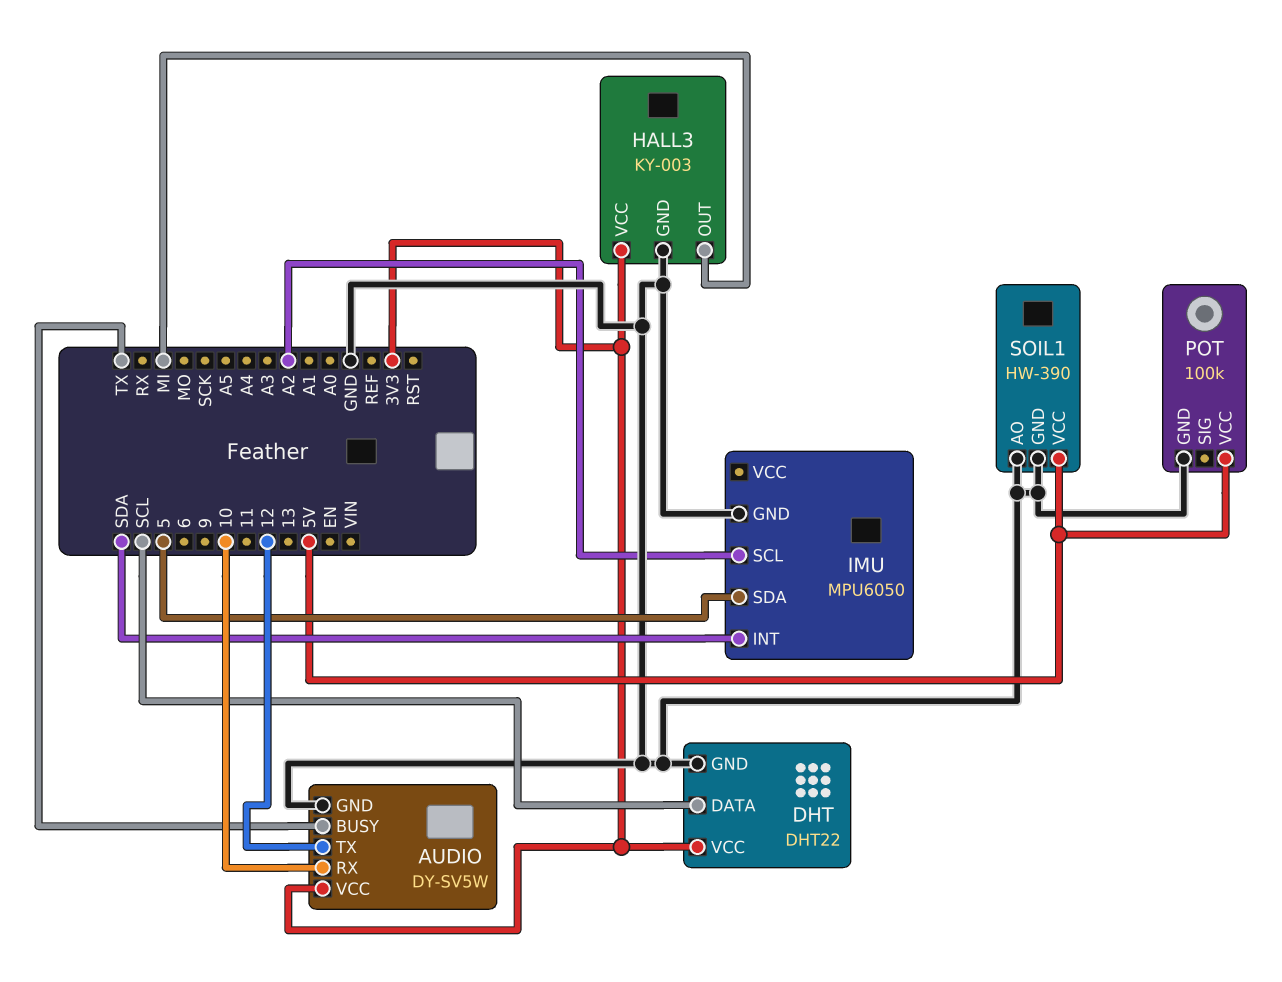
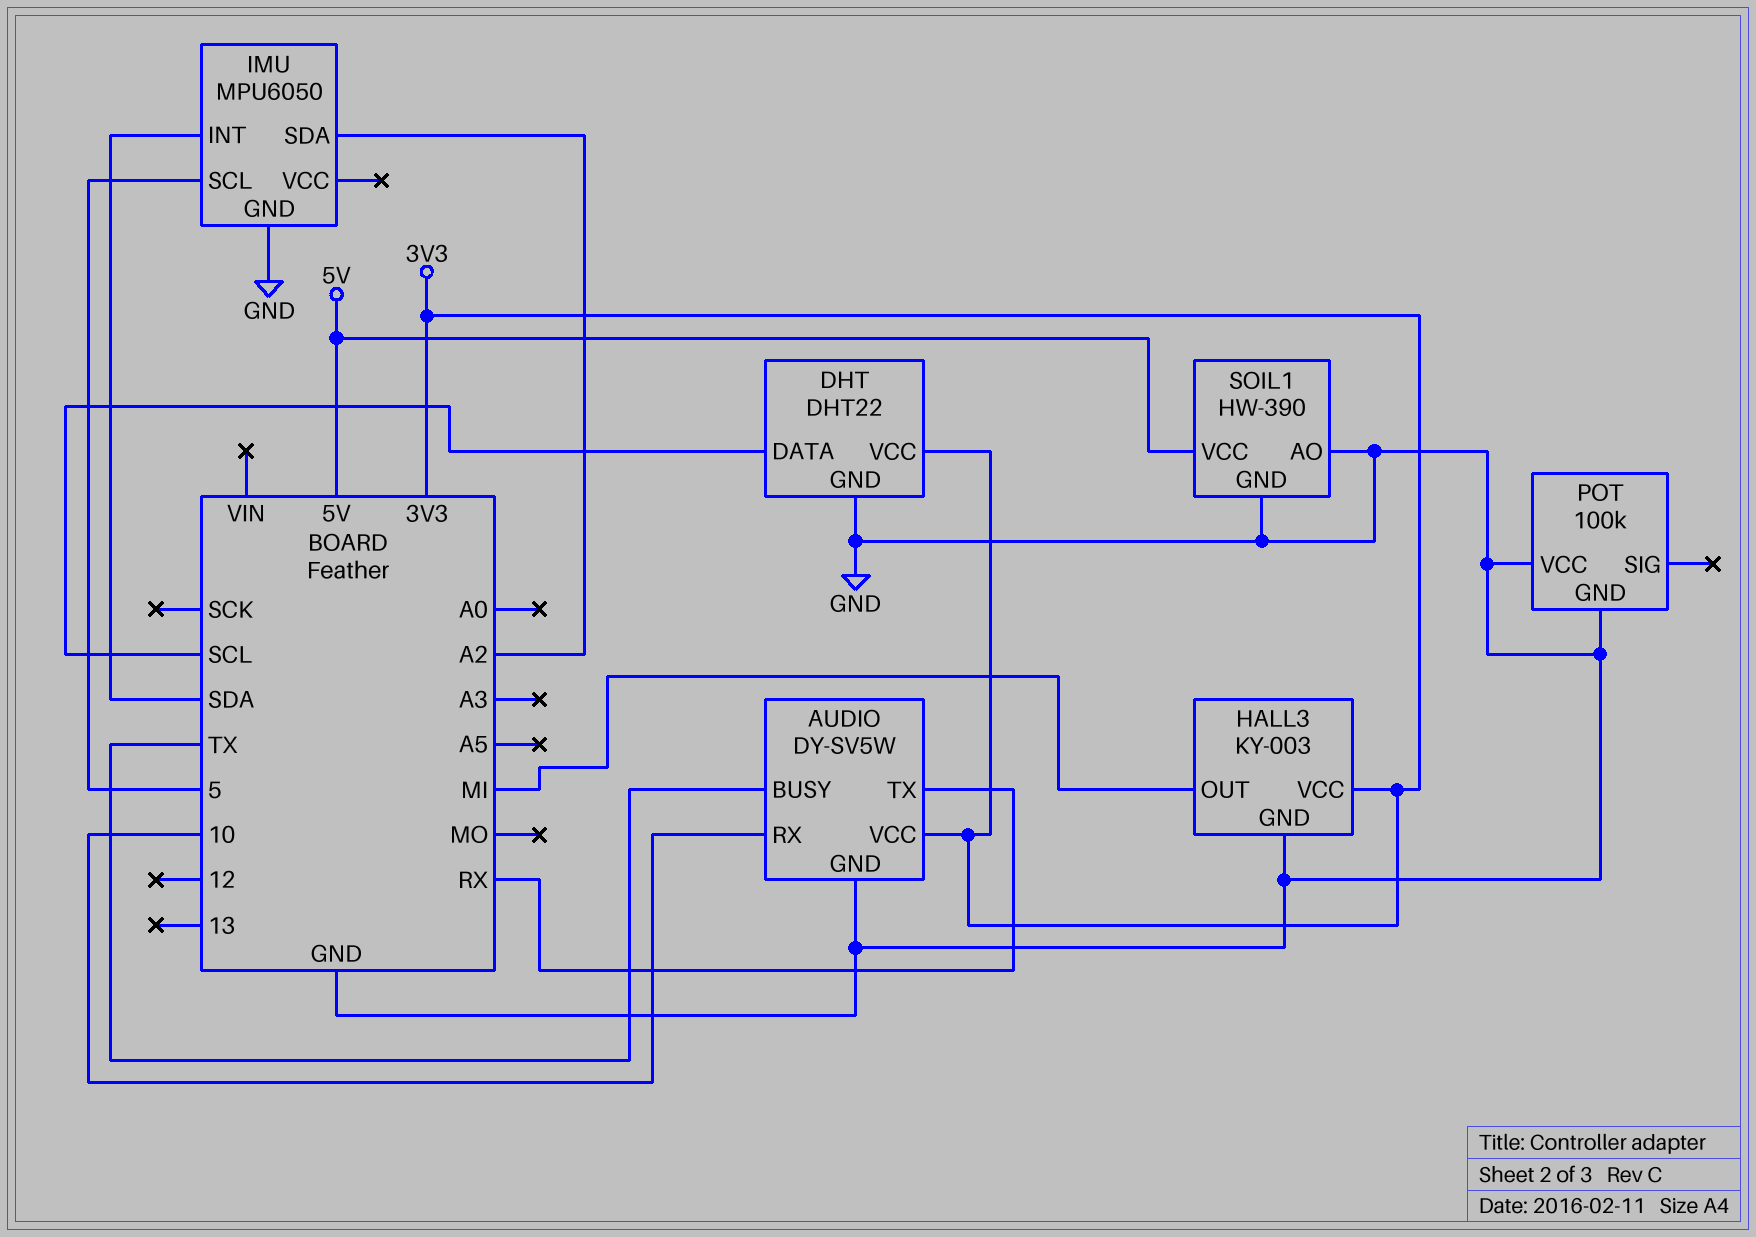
AUDIO pin TX: 12 -> RX
IMU pin SCL: A2 -> 5
IMU pin SDA: 5 -> A2
POT pin VCC: 5V -> GND

